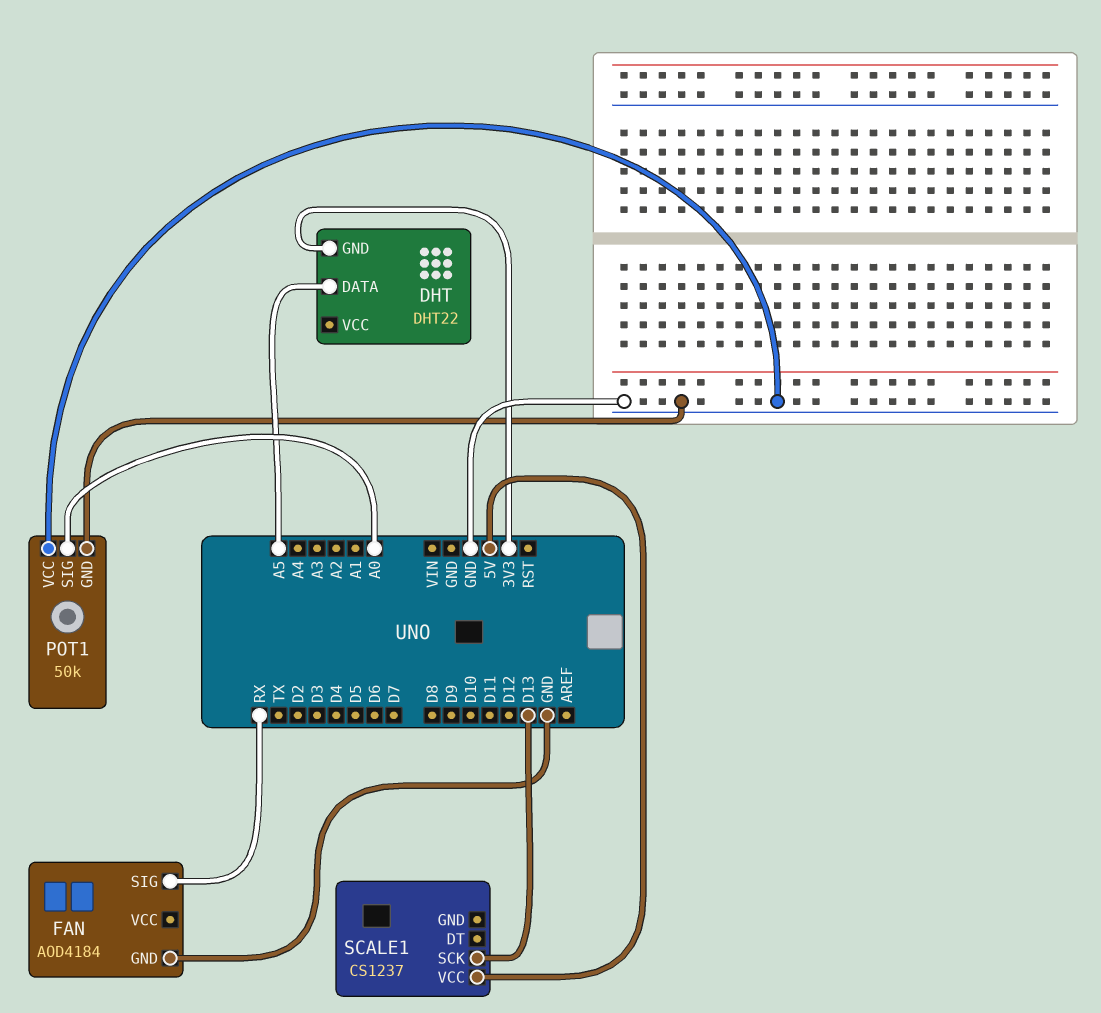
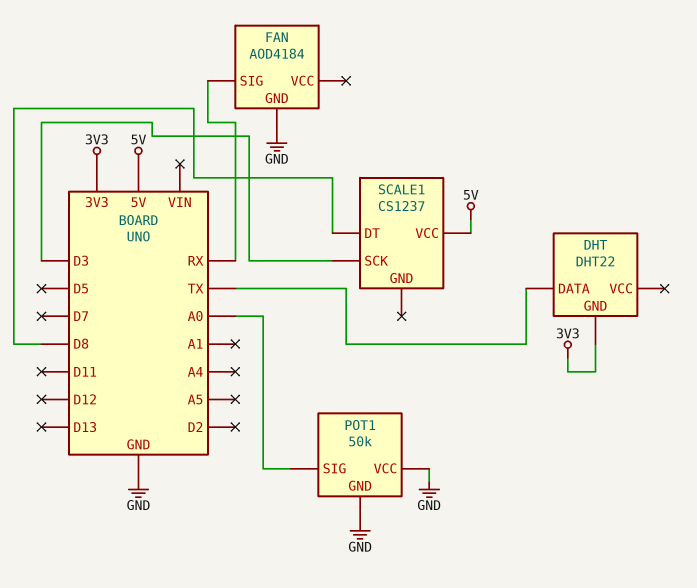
DHT pin DATA: A5 -> TX
SCALE1 pin DT: none -> D8
SCALE1 pin SCK: D13 -> D3

